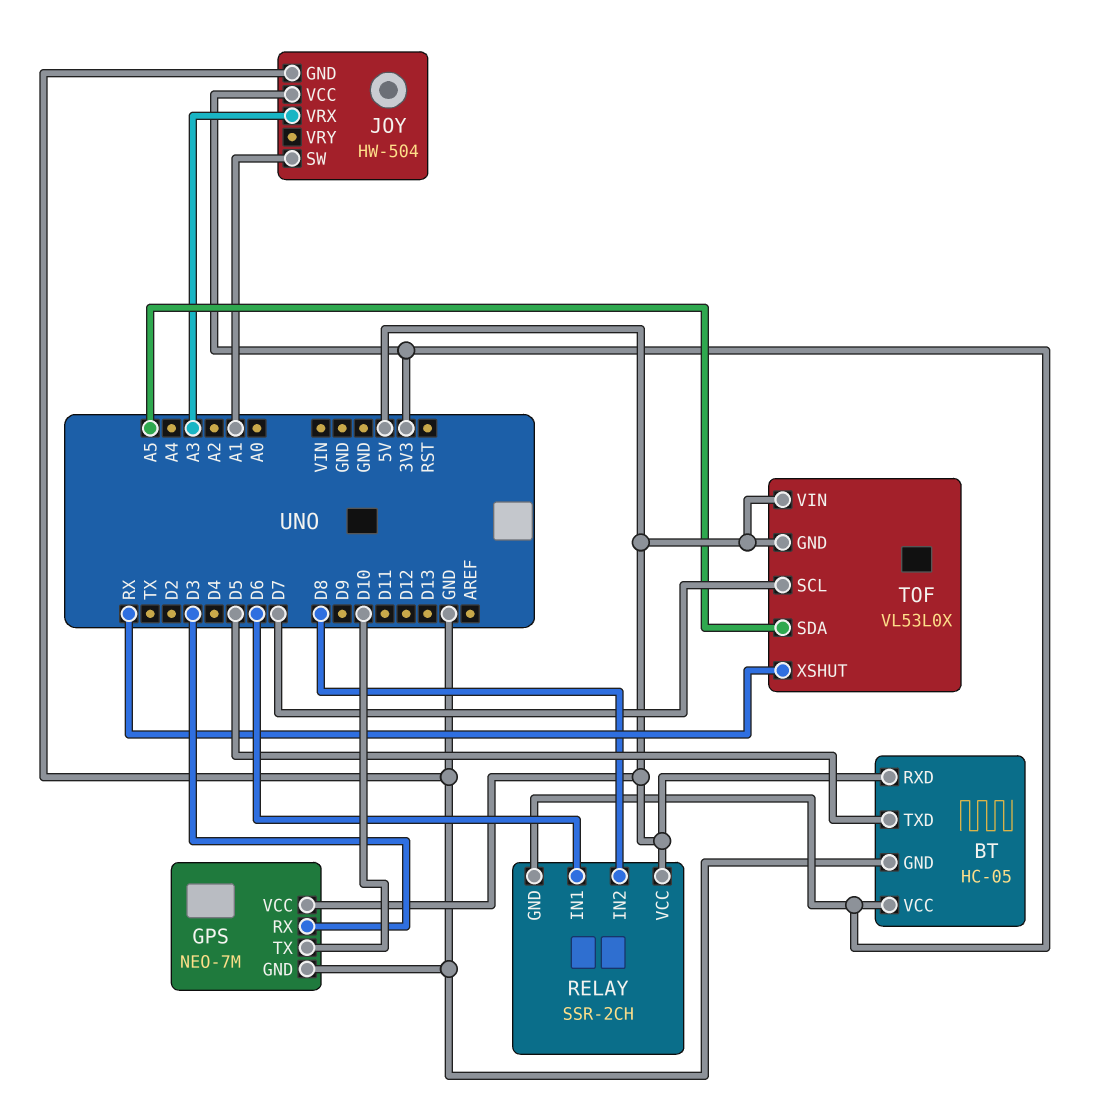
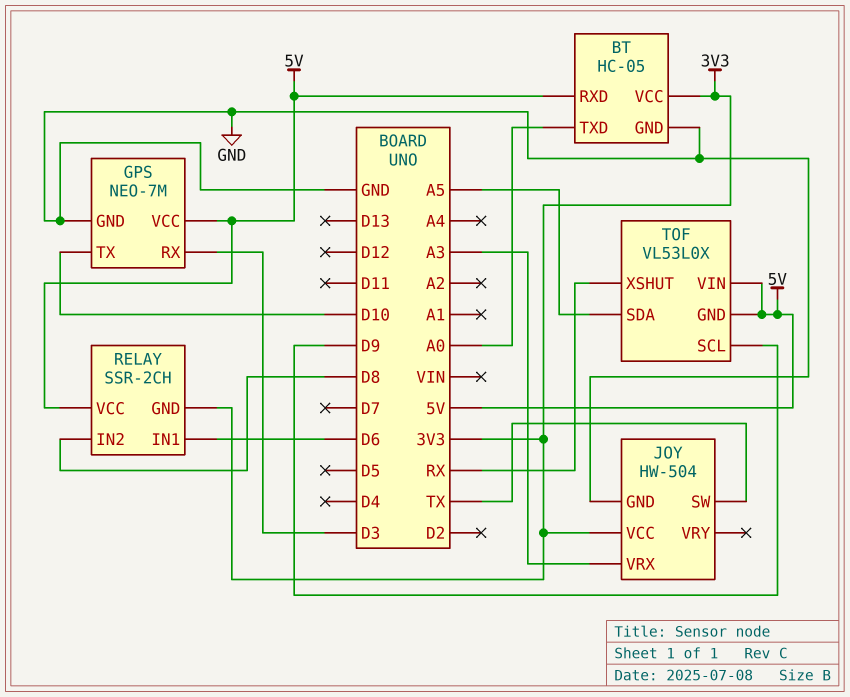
BT pin TXD: D5 -> A0
JOY pin SW: A1 -> TX
TOF pin SCL: D7 -> D9

